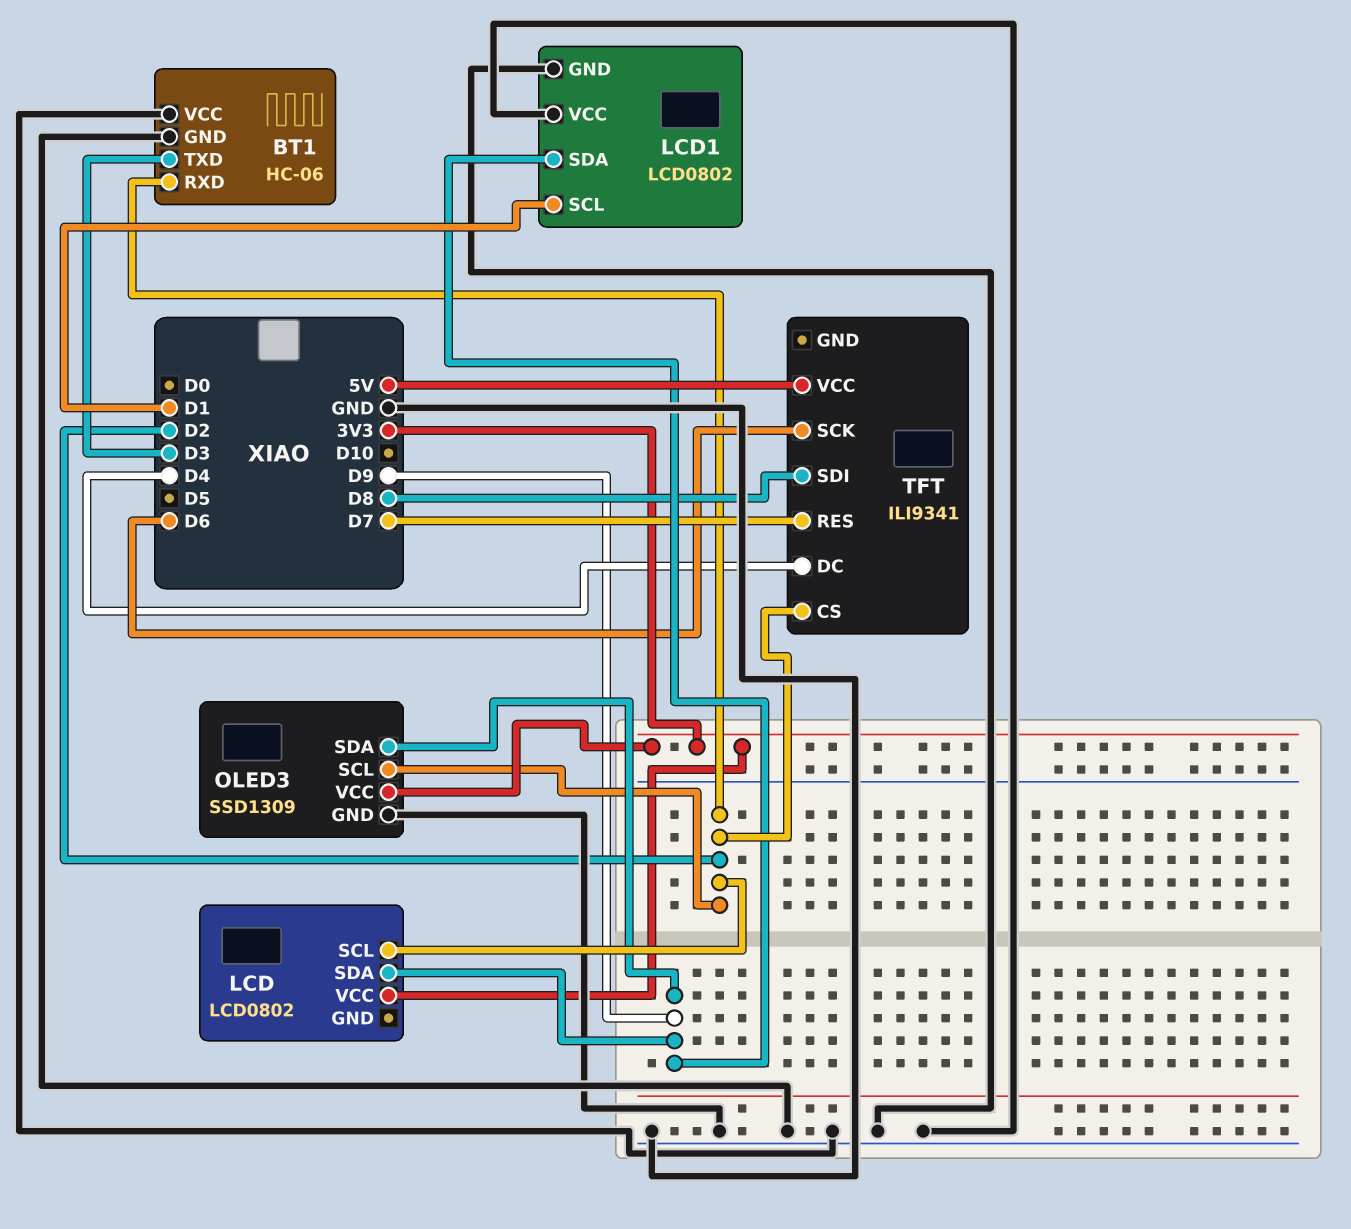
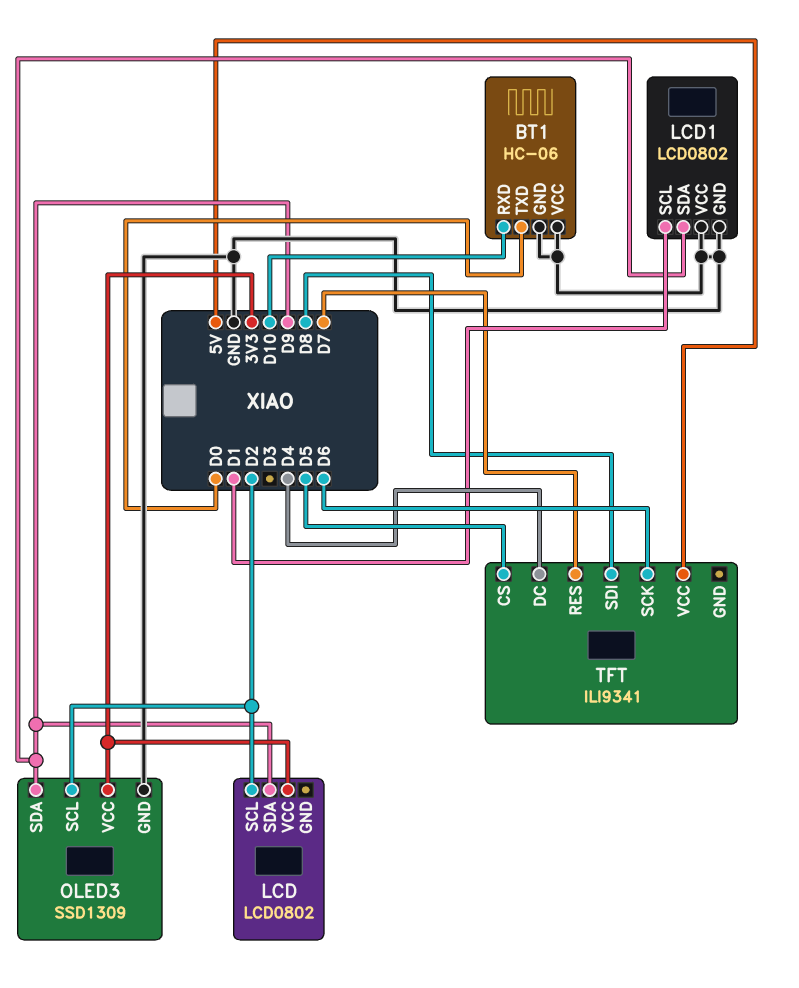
BT1 pin RXD: D2 -> D10
BT1 pin TXD: D3 -> D0
TFT pin CS: D2 -> D5

